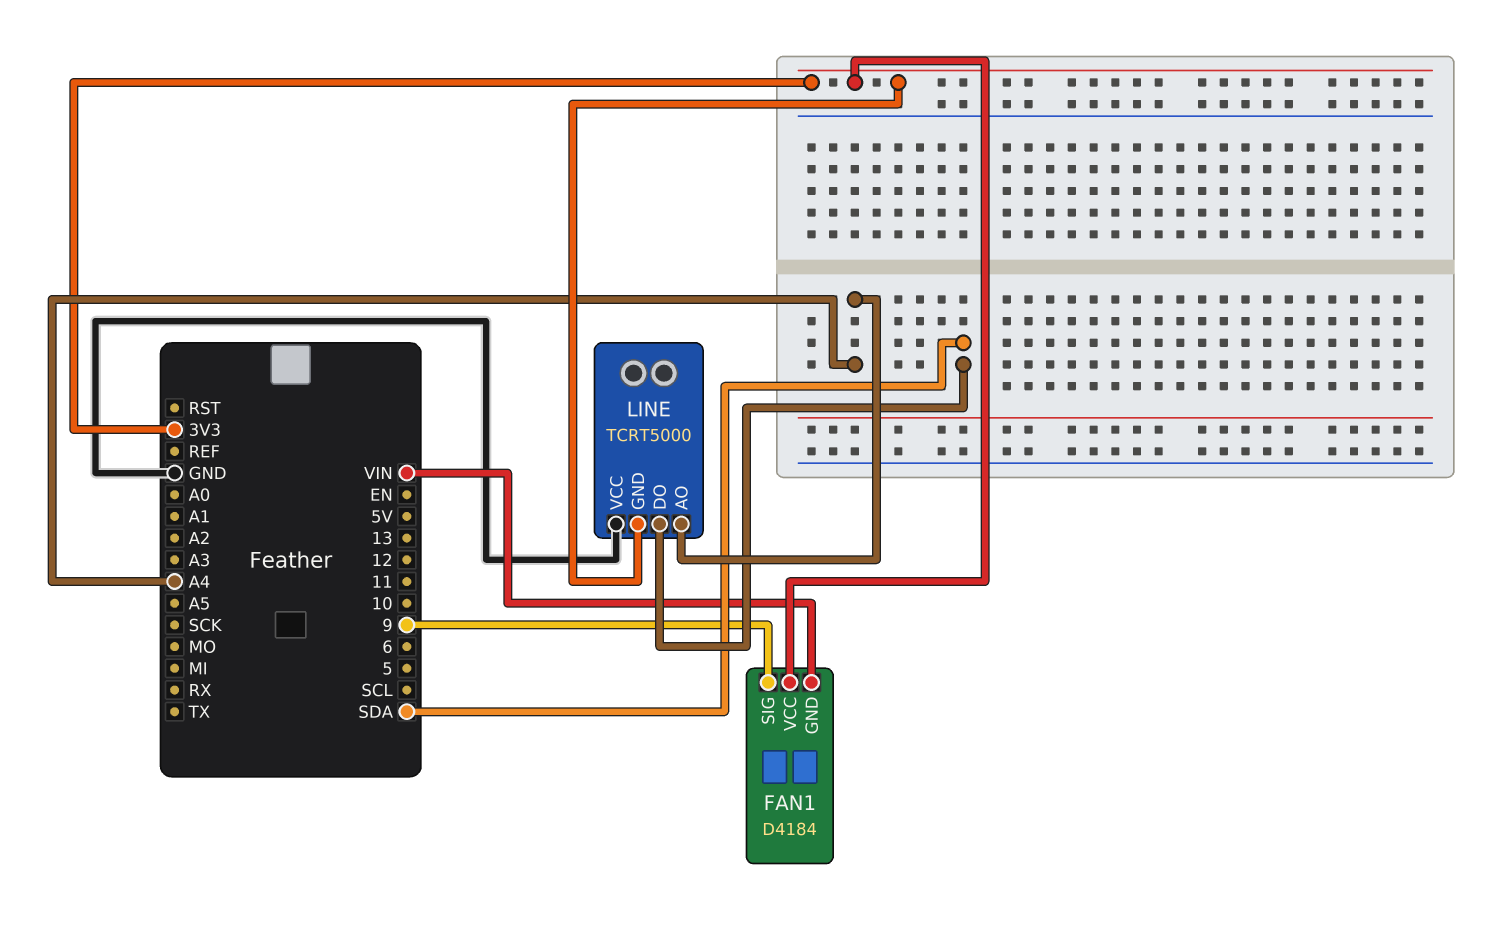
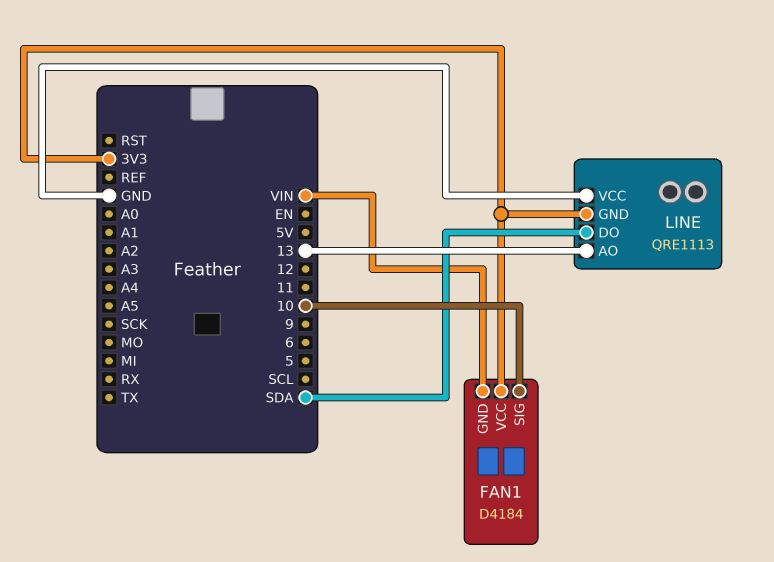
FAN1 pin SIG: 9 -> 10
LINE: TCRT5000 -> QRE1113
LINE pin AO: A4 -> 13

